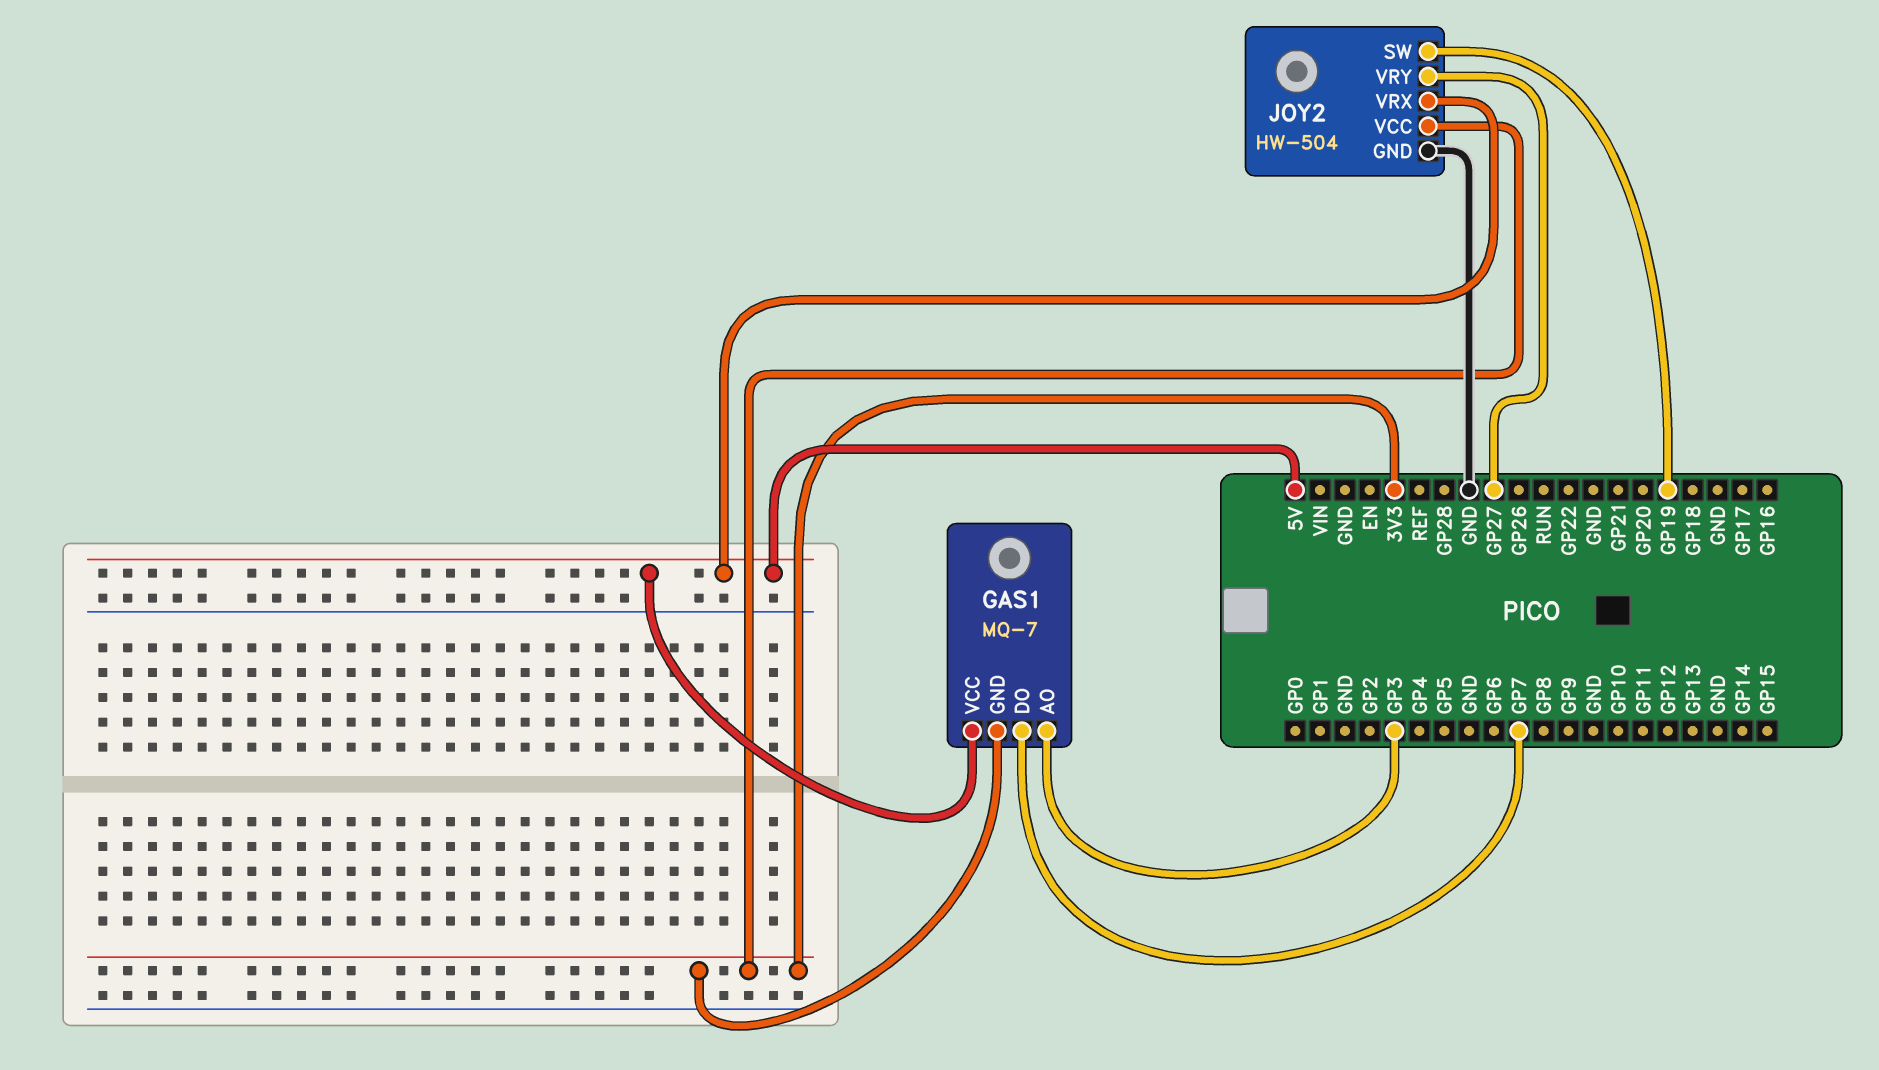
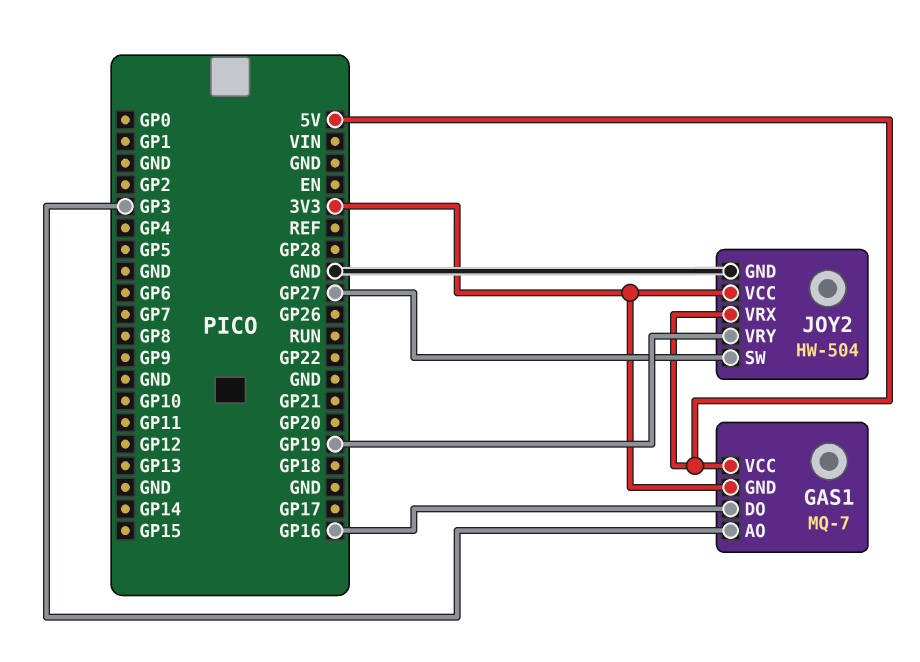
GAS1 pin DO: GP7 -> GP16
JOY2 pin SW: GP19 -> GP27
JOY2 pin VRY: GP27 -> GP19

